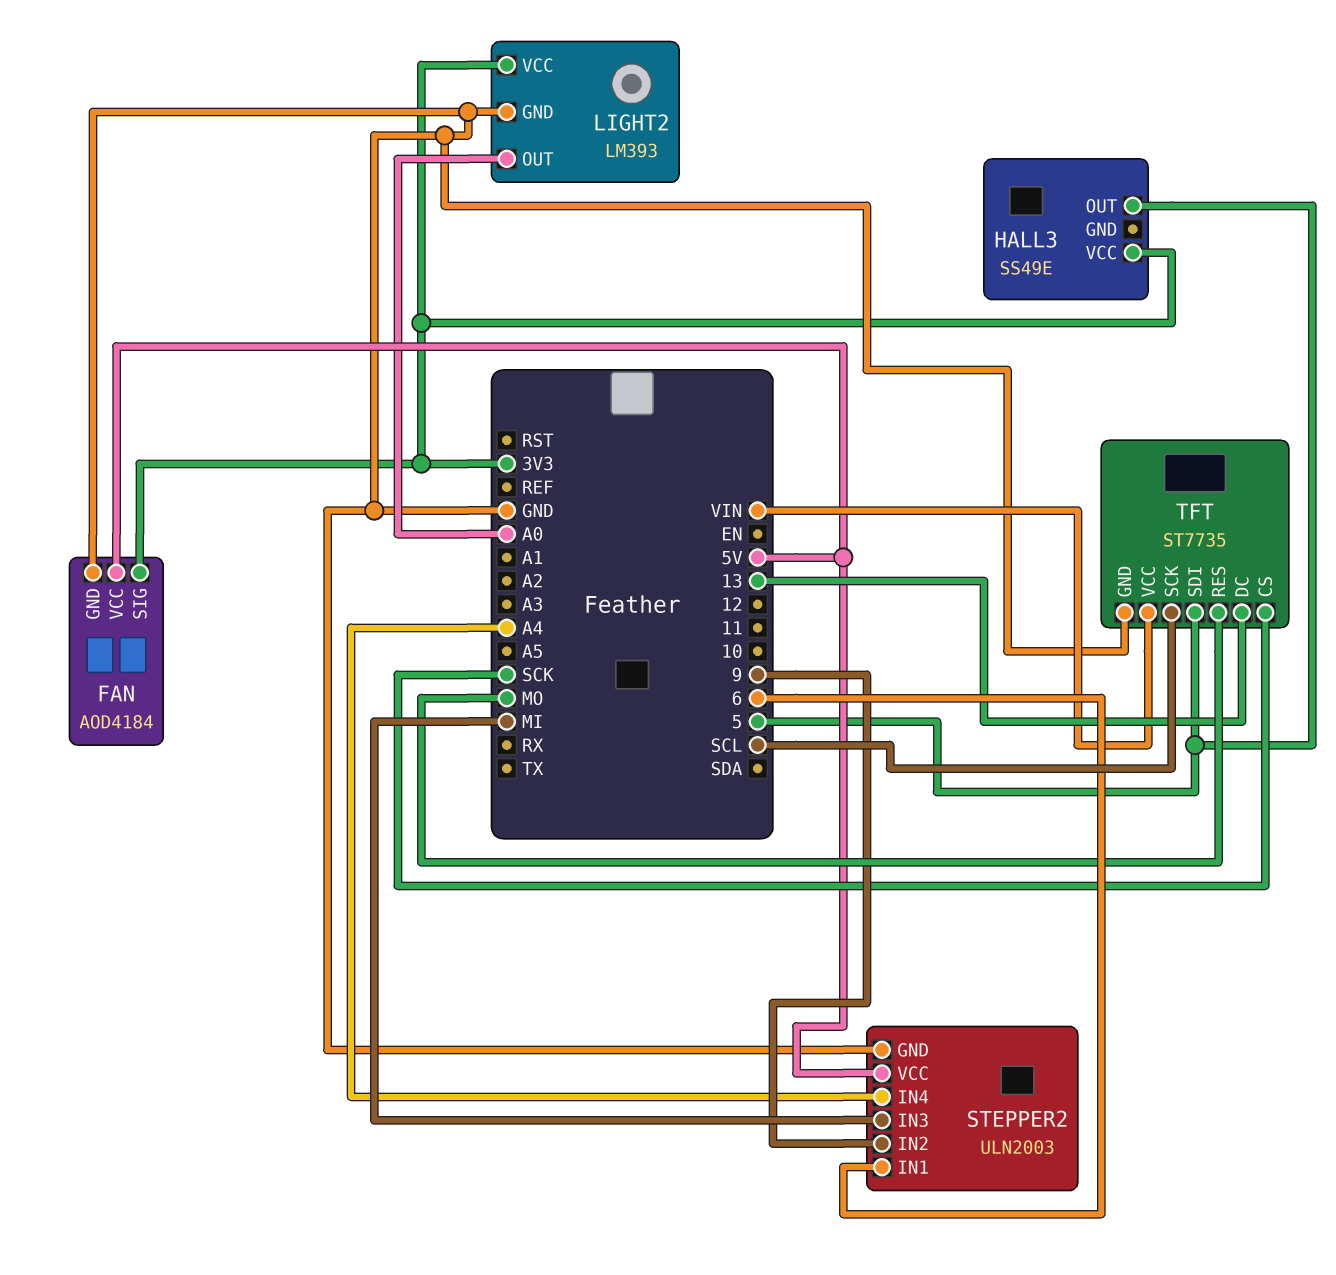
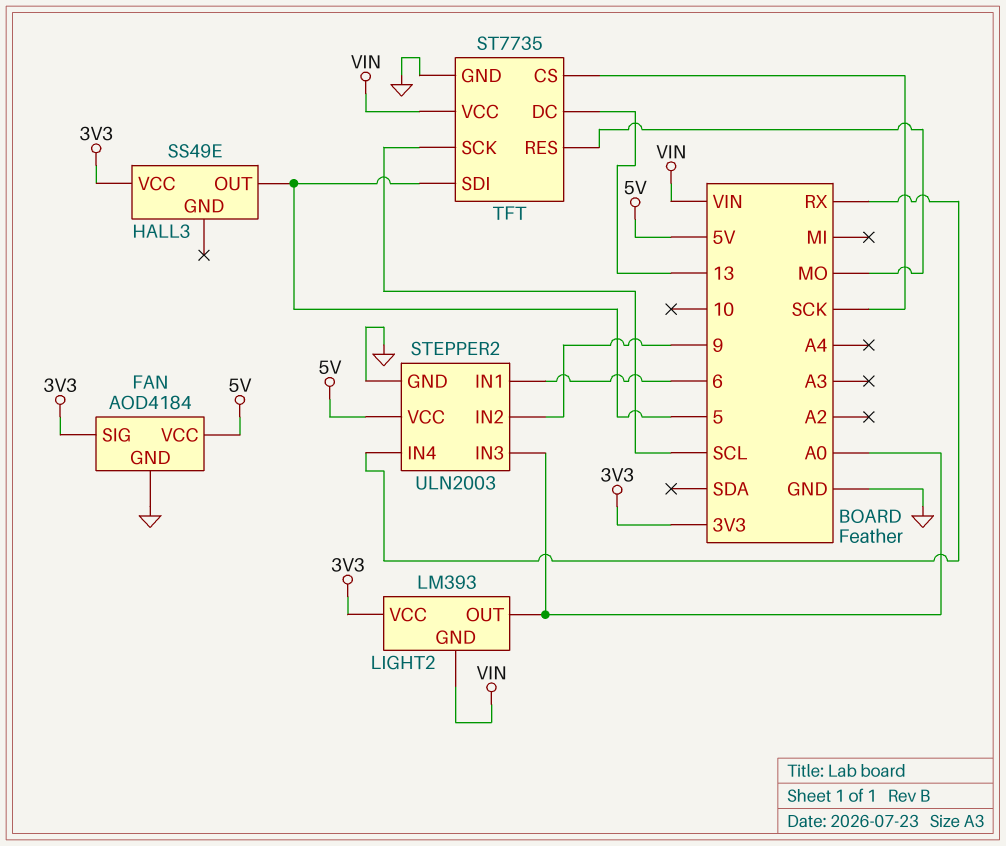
LIGHT2 pin GND: GND -> VIN
STEPPER2 pin IN3: MI -> A0
STEPPER2 pin IN4: A4 -> RX

